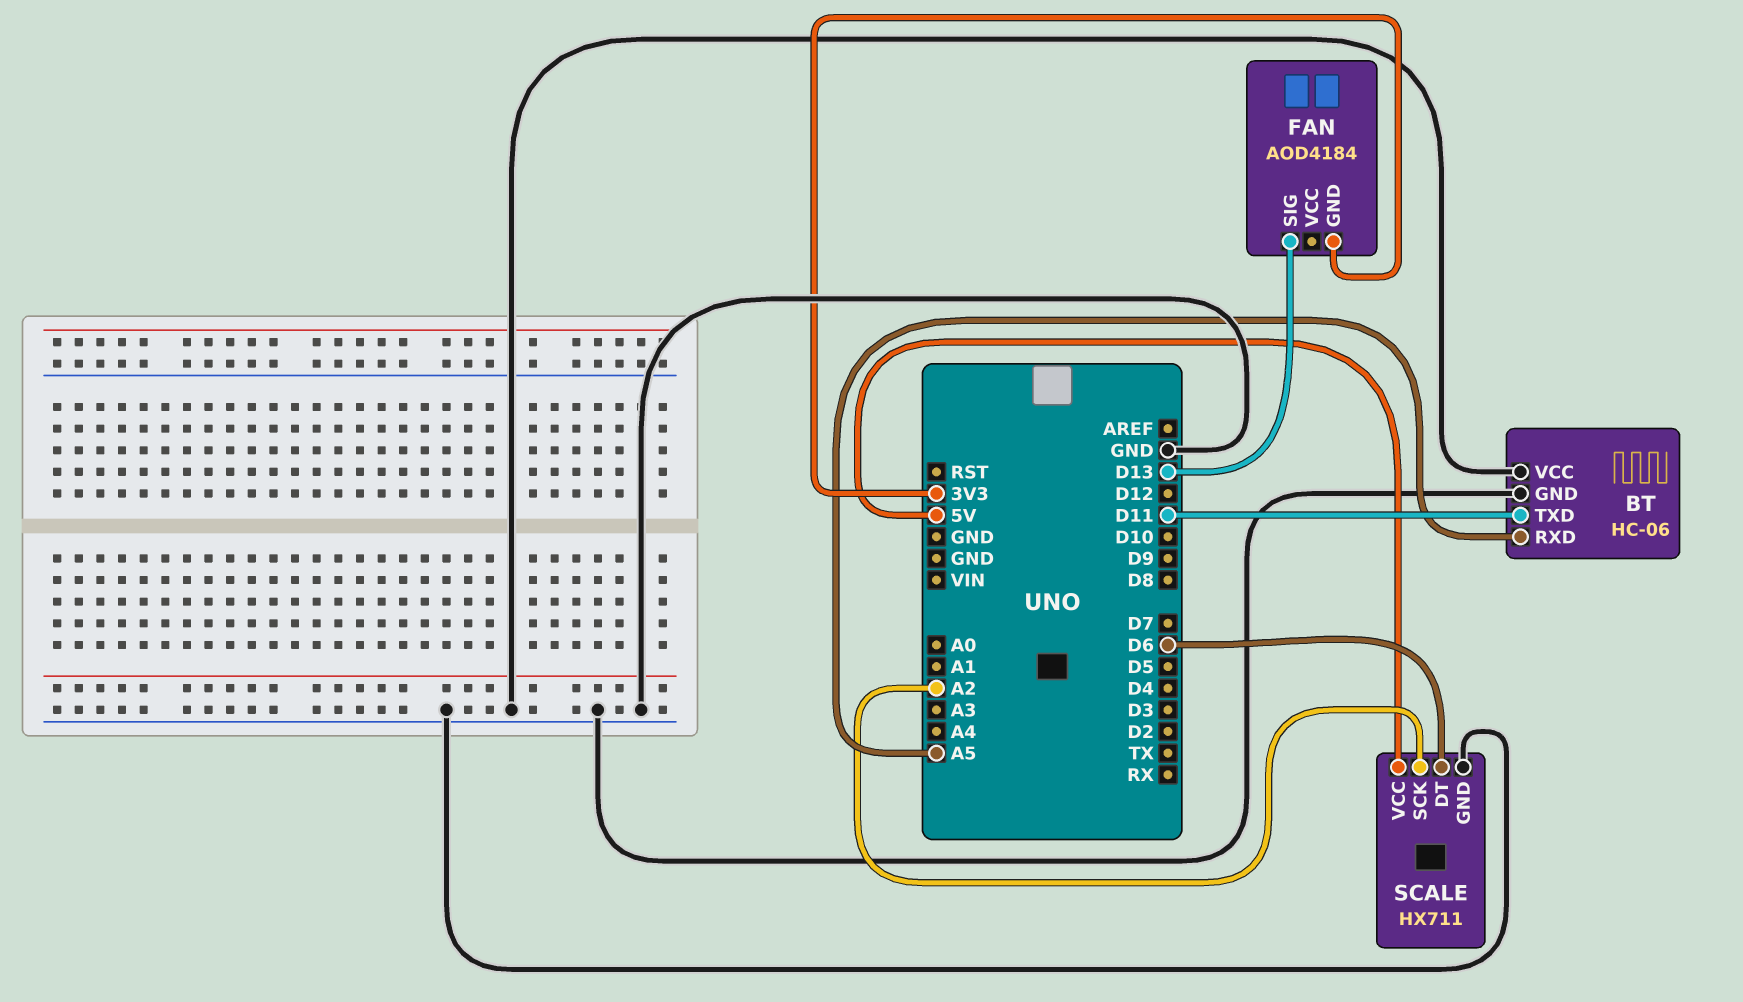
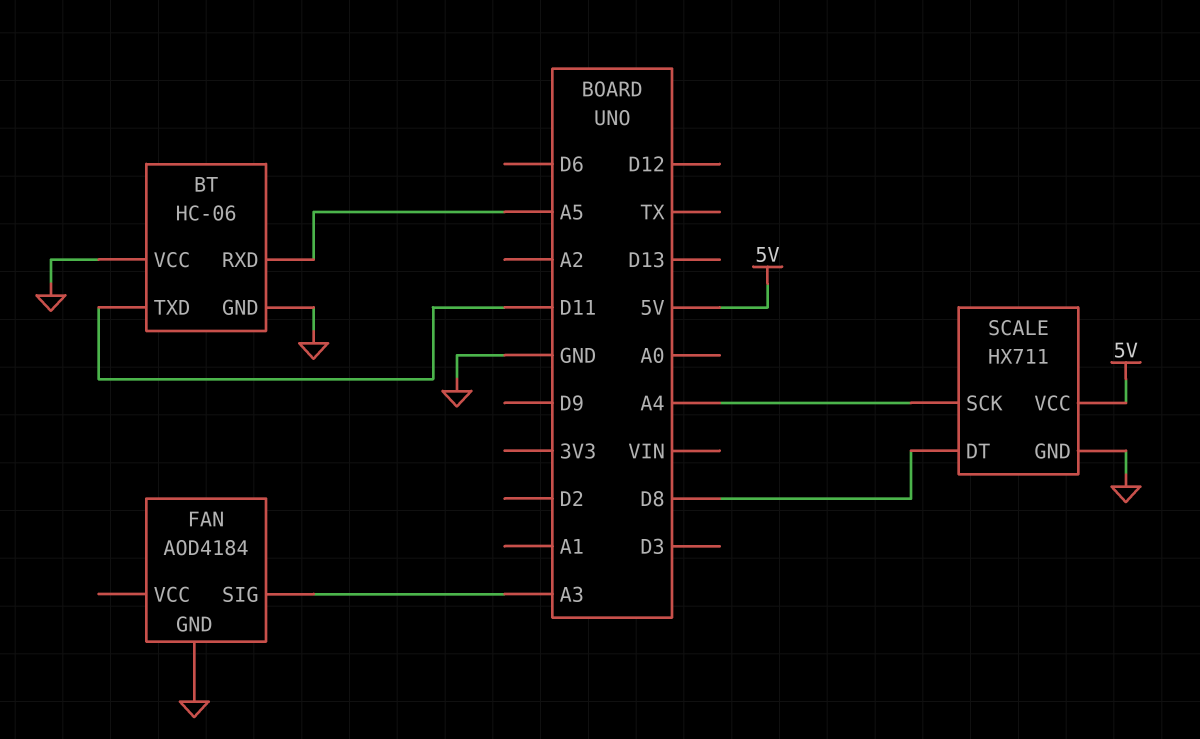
FAN pin GND: 3V3 -> GND
FAN pin SIG: D13 -> A3
SCALE pin DT: D6 -> D8
SCALE pin SCK: A2 -> A4

